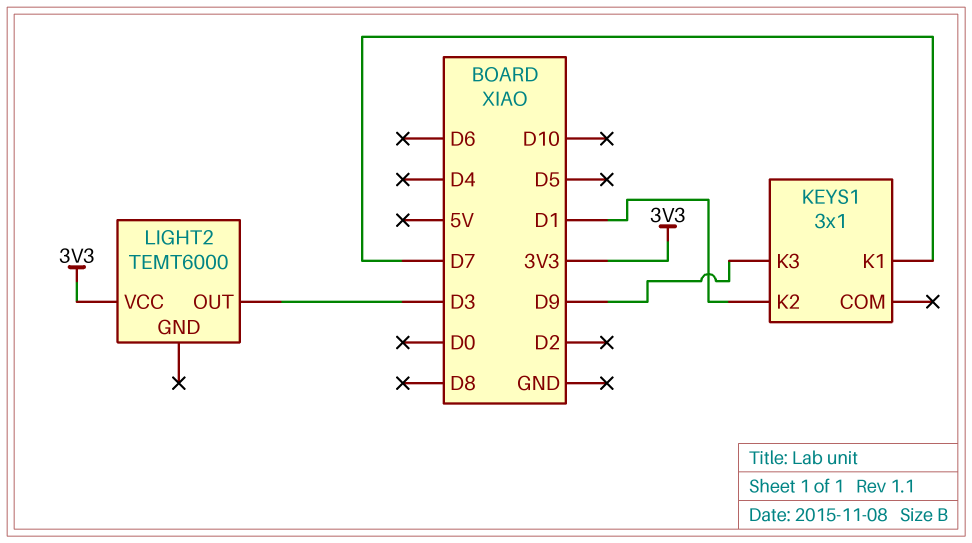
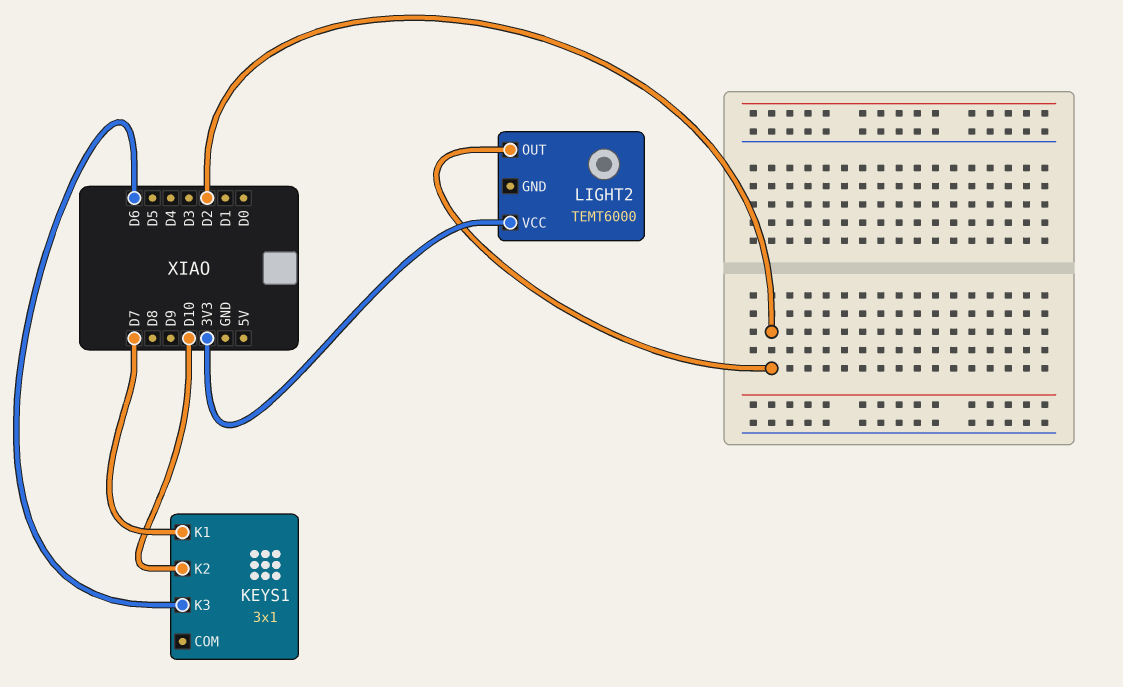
KEYS1 pin K2: D1 -> D10
KEYS1 pin K3: D9 -> D6
LIGHT2 pin OUT: D3 -> D2

